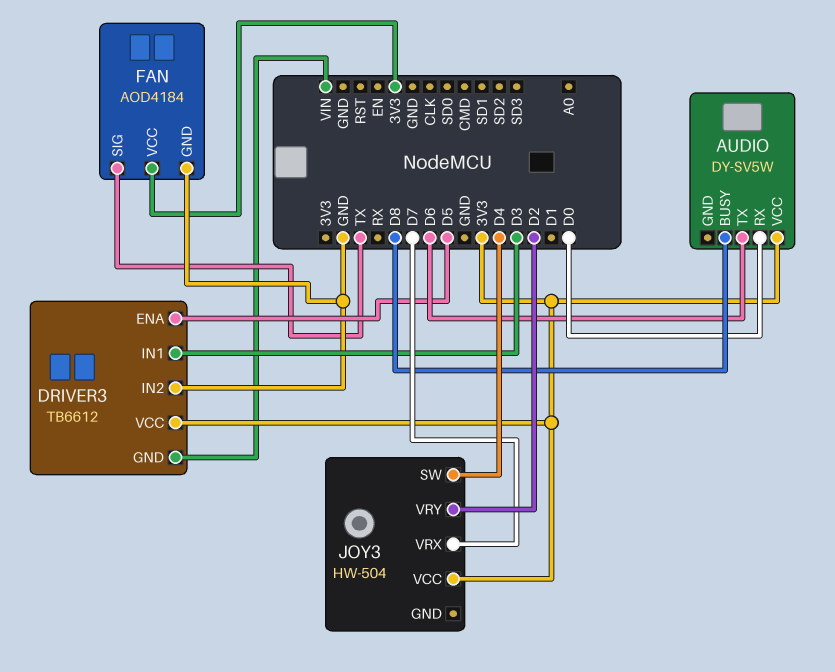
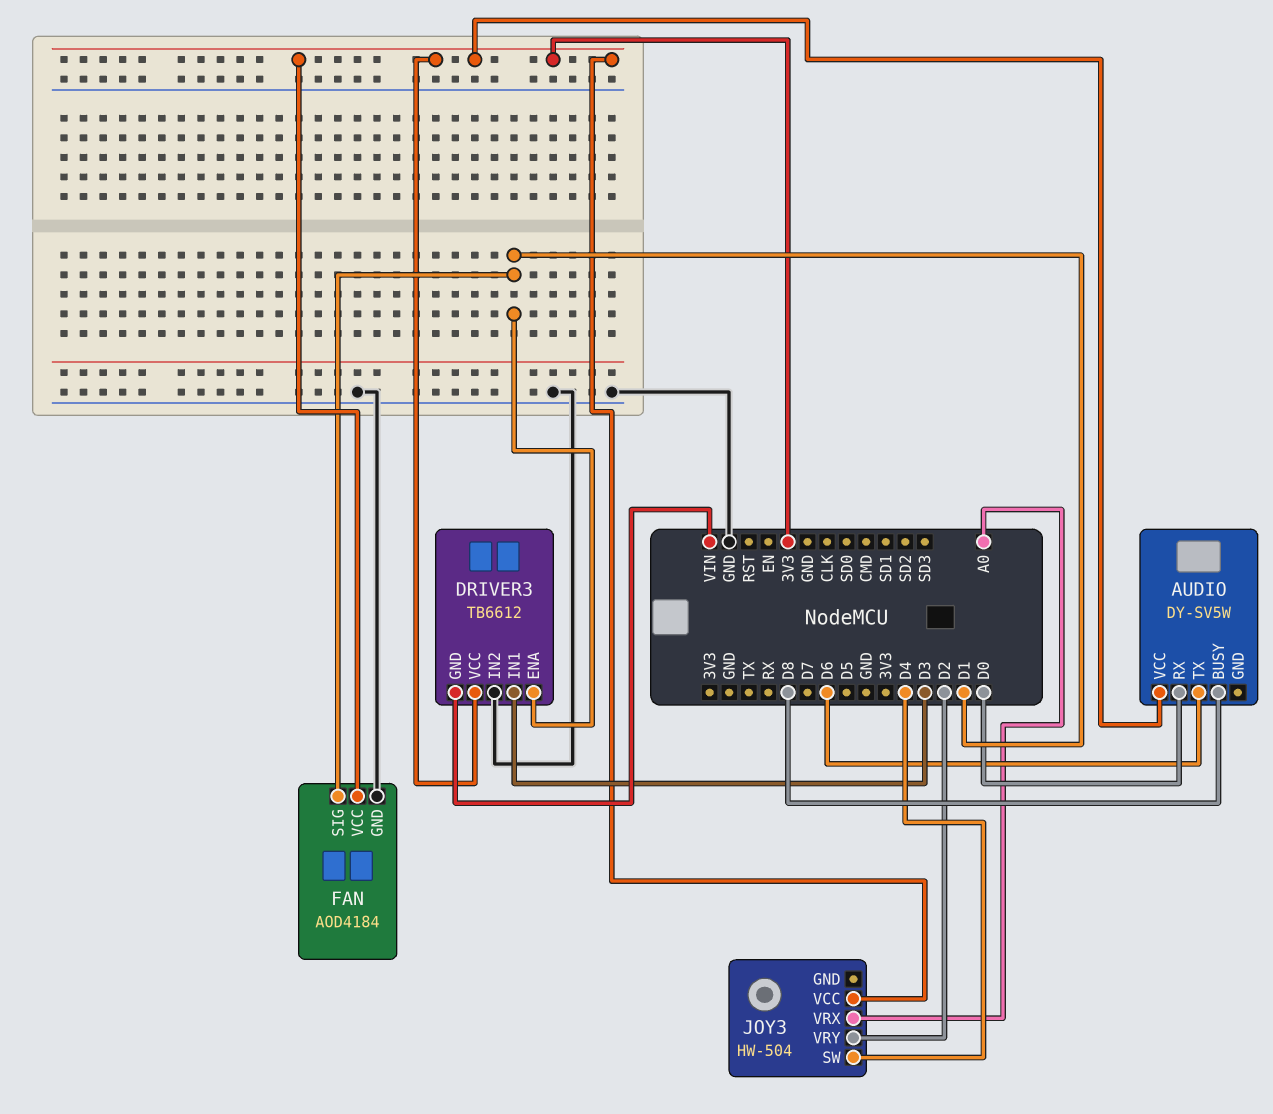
DRIVER3 pin ENA: D5 -> D1
FAN pin SIG: TX -> D1
JOY3 pin VRX: D7 -> A0

